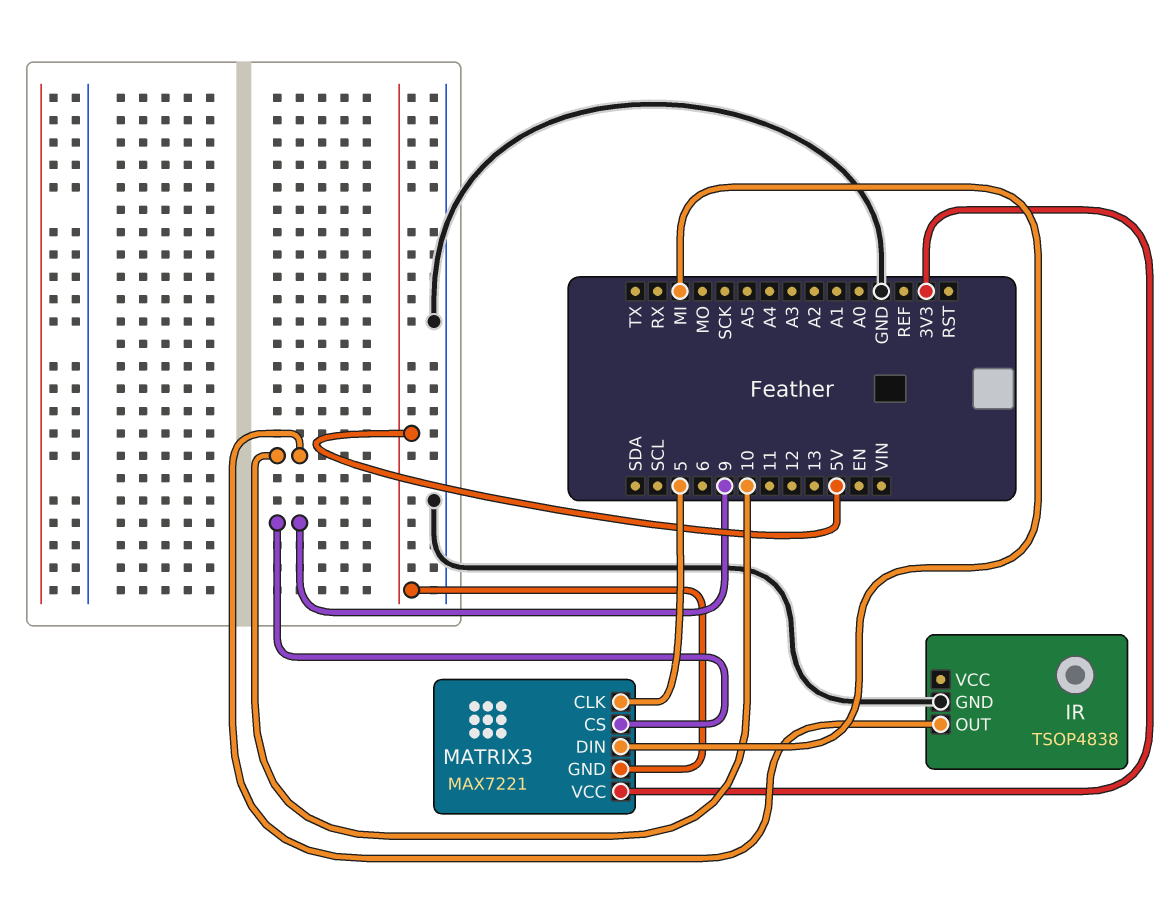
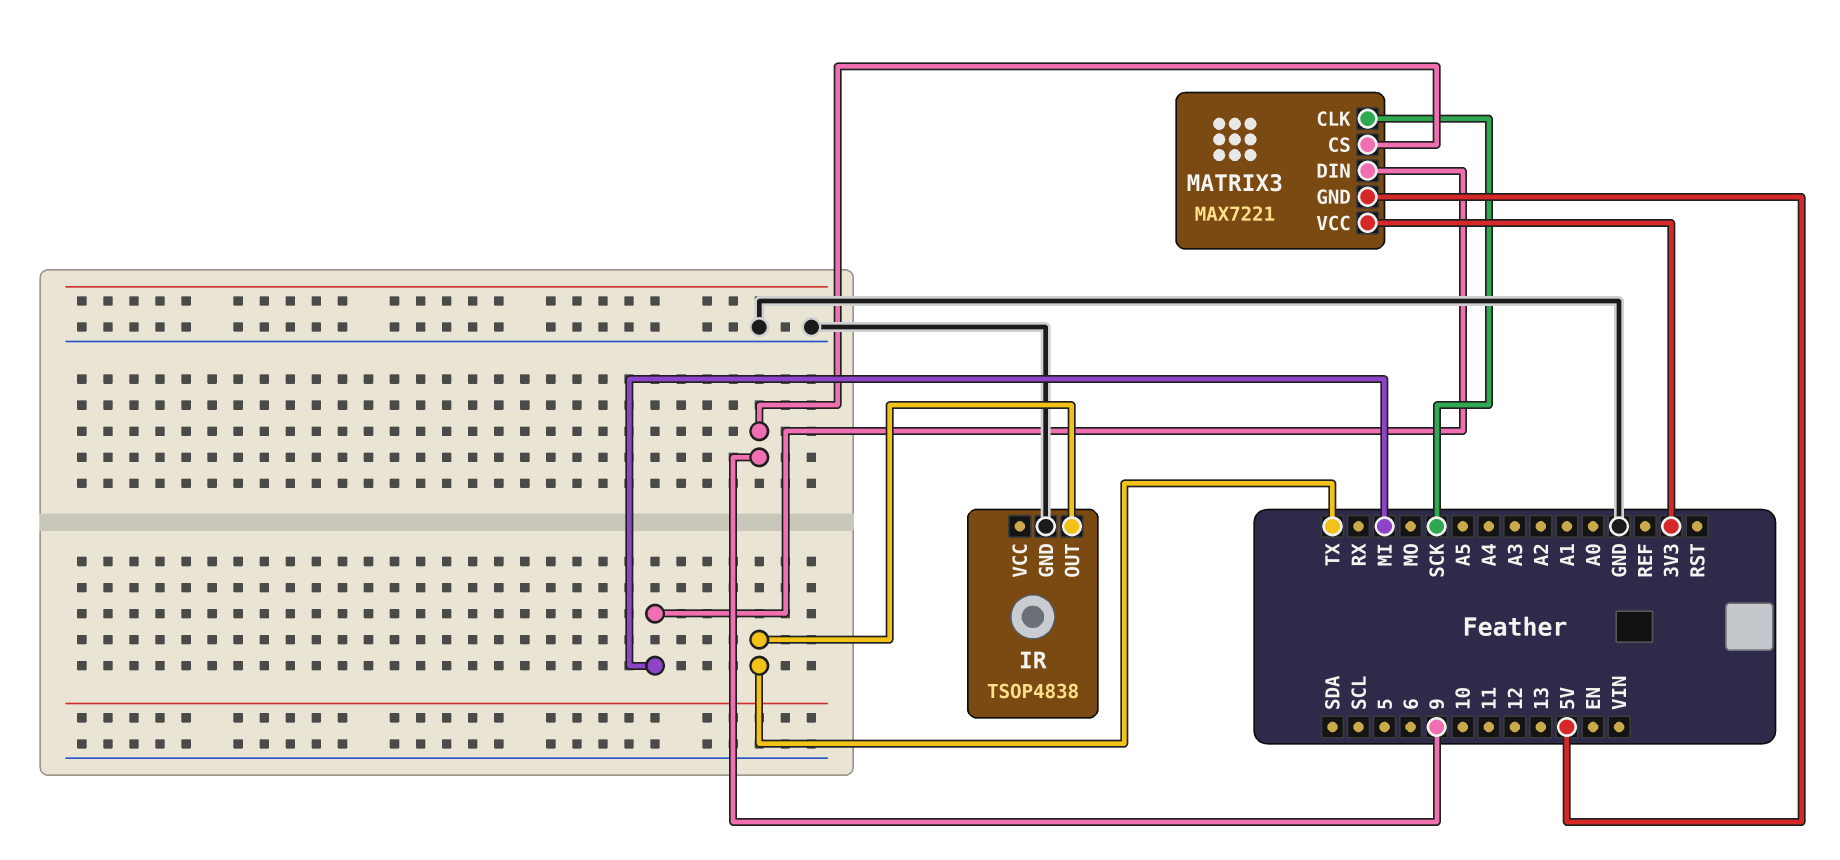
IR pin OUT: 10 -> TX
MATRIX3 pin CLK: 5 -> SCK

